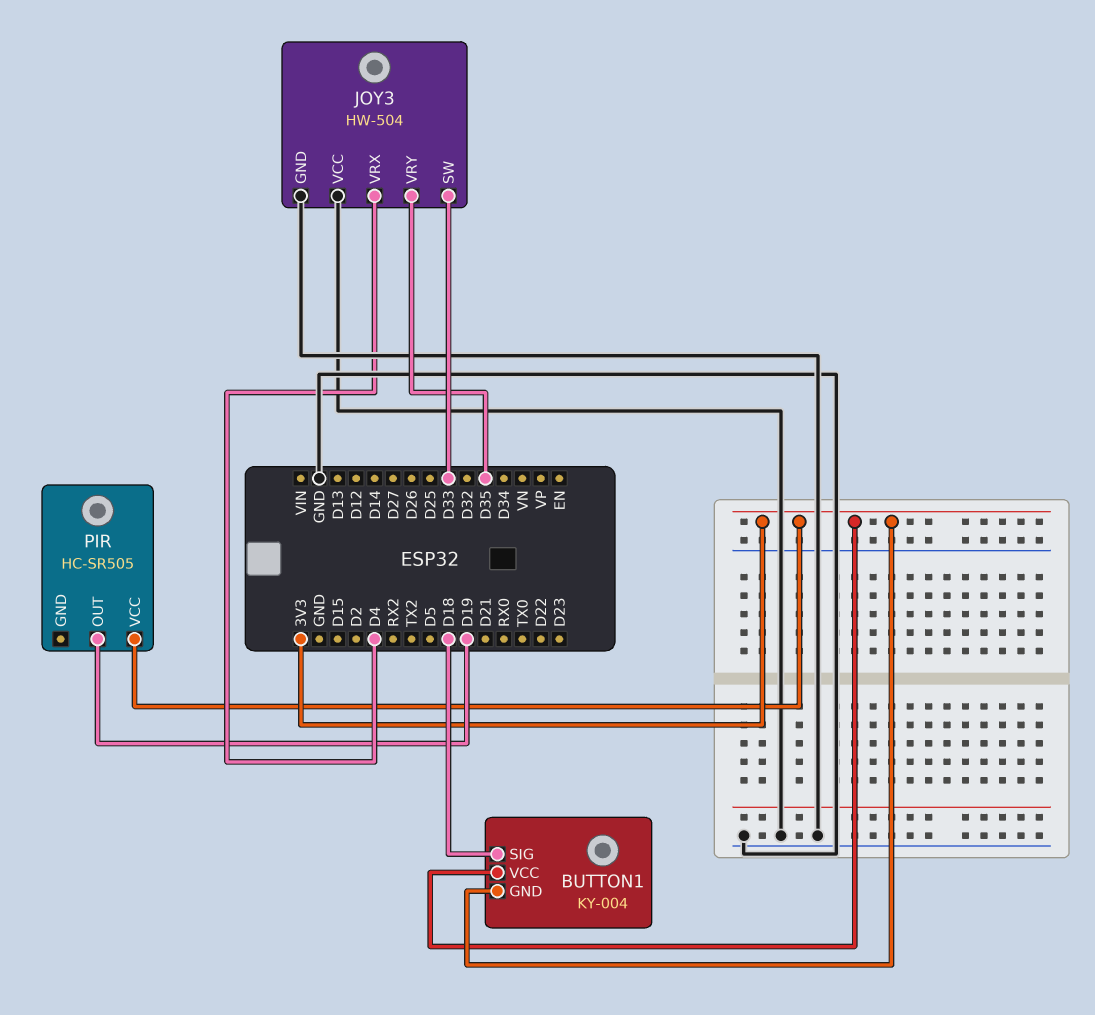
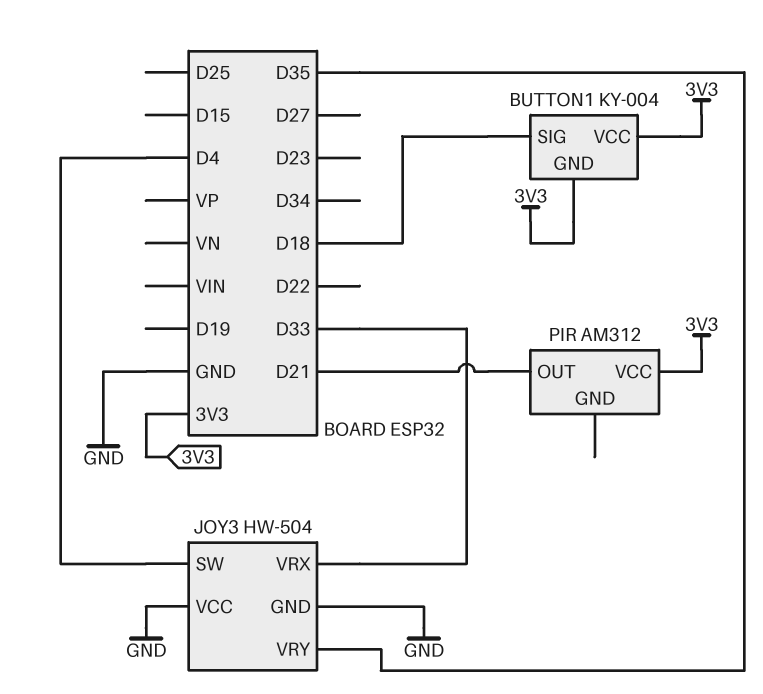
JOY3 pin SW: D33 -> D4
JOY3 pin VRX: D4 -> D33
PIR: HC-SR505 -> AM312
PIR pin OUT: D19 -> D21

